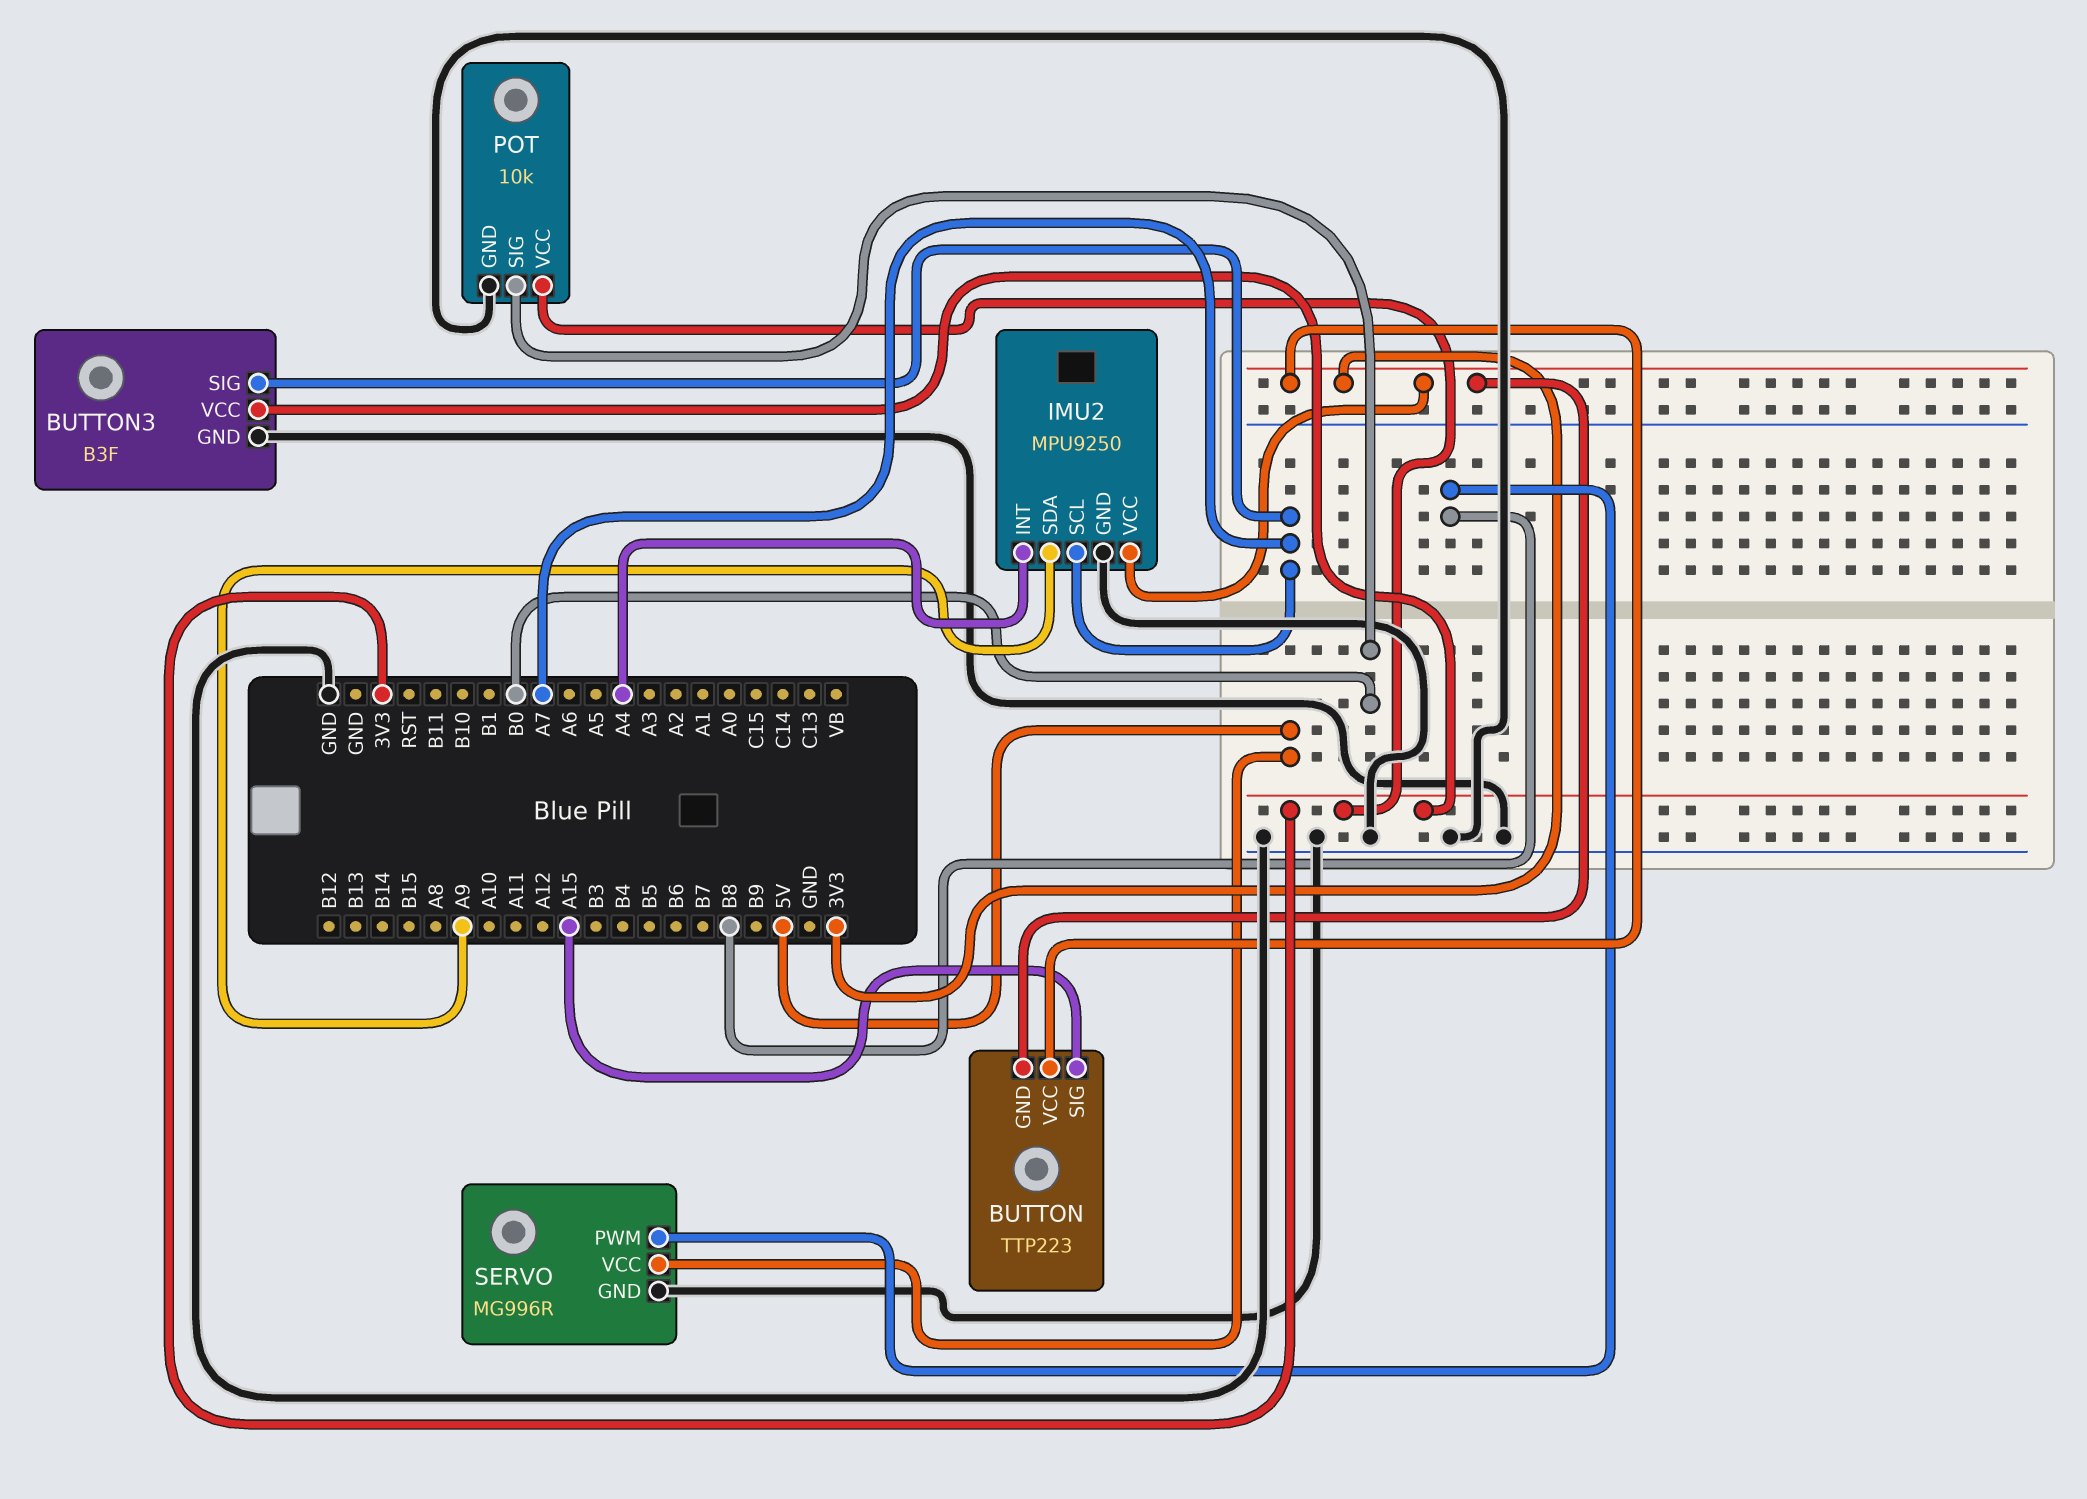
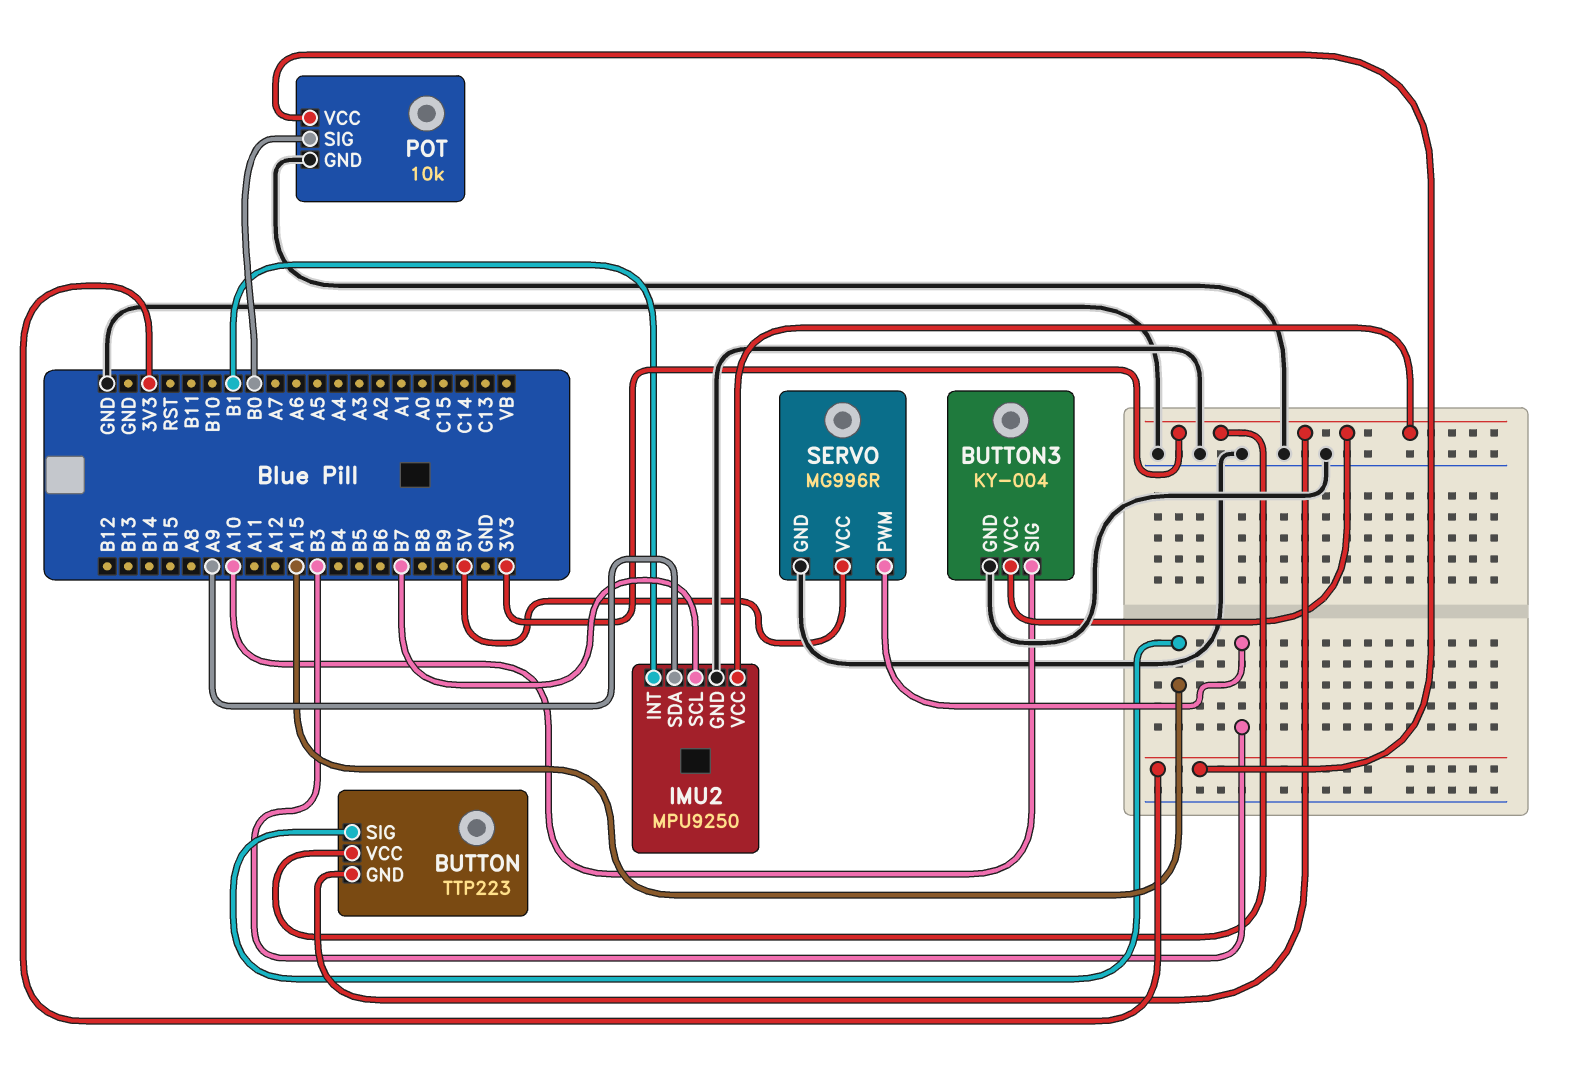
BUTTON3: B3F -> KY-004
BUTTON3 pin SIG: A7 -> A10
IMU2 pin INT: A4 -> B1
IMU2 pin SCL: A7 -> B7
SERVO pin PWM: B8 -> B3

